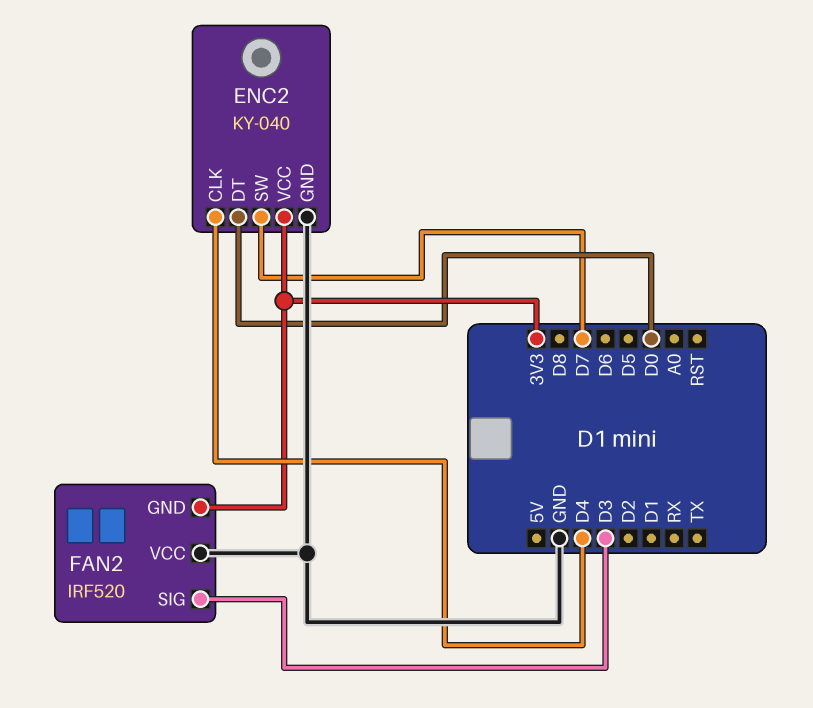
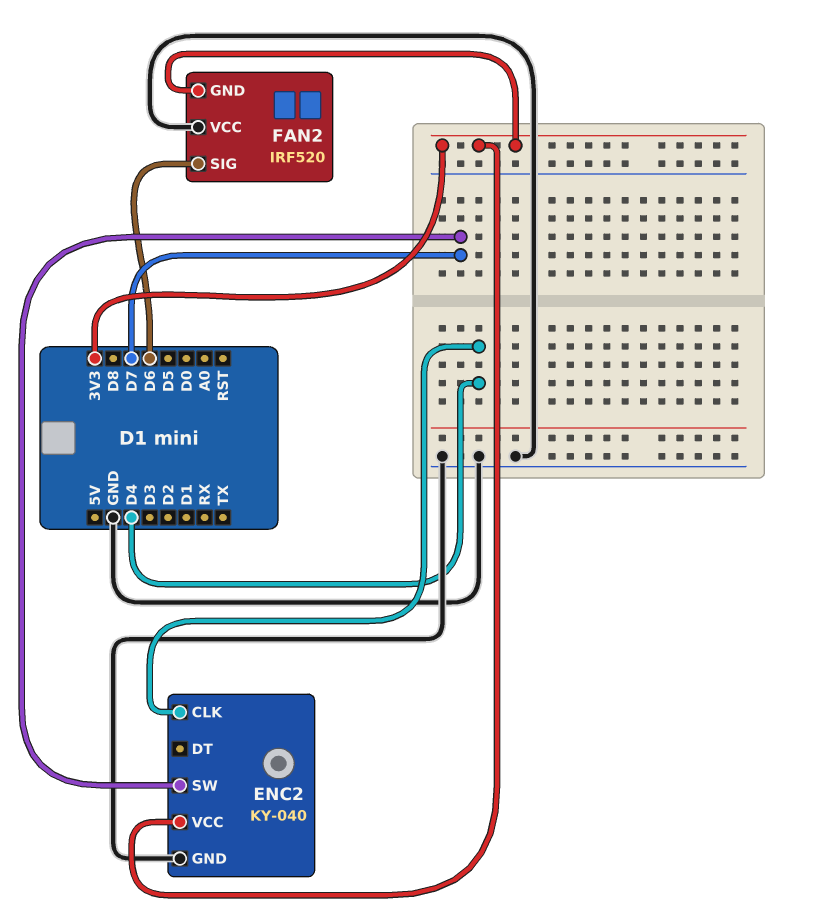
ENC2 pin DT: D0 -> none
FAN2 pin SIG: D3 -> D6

